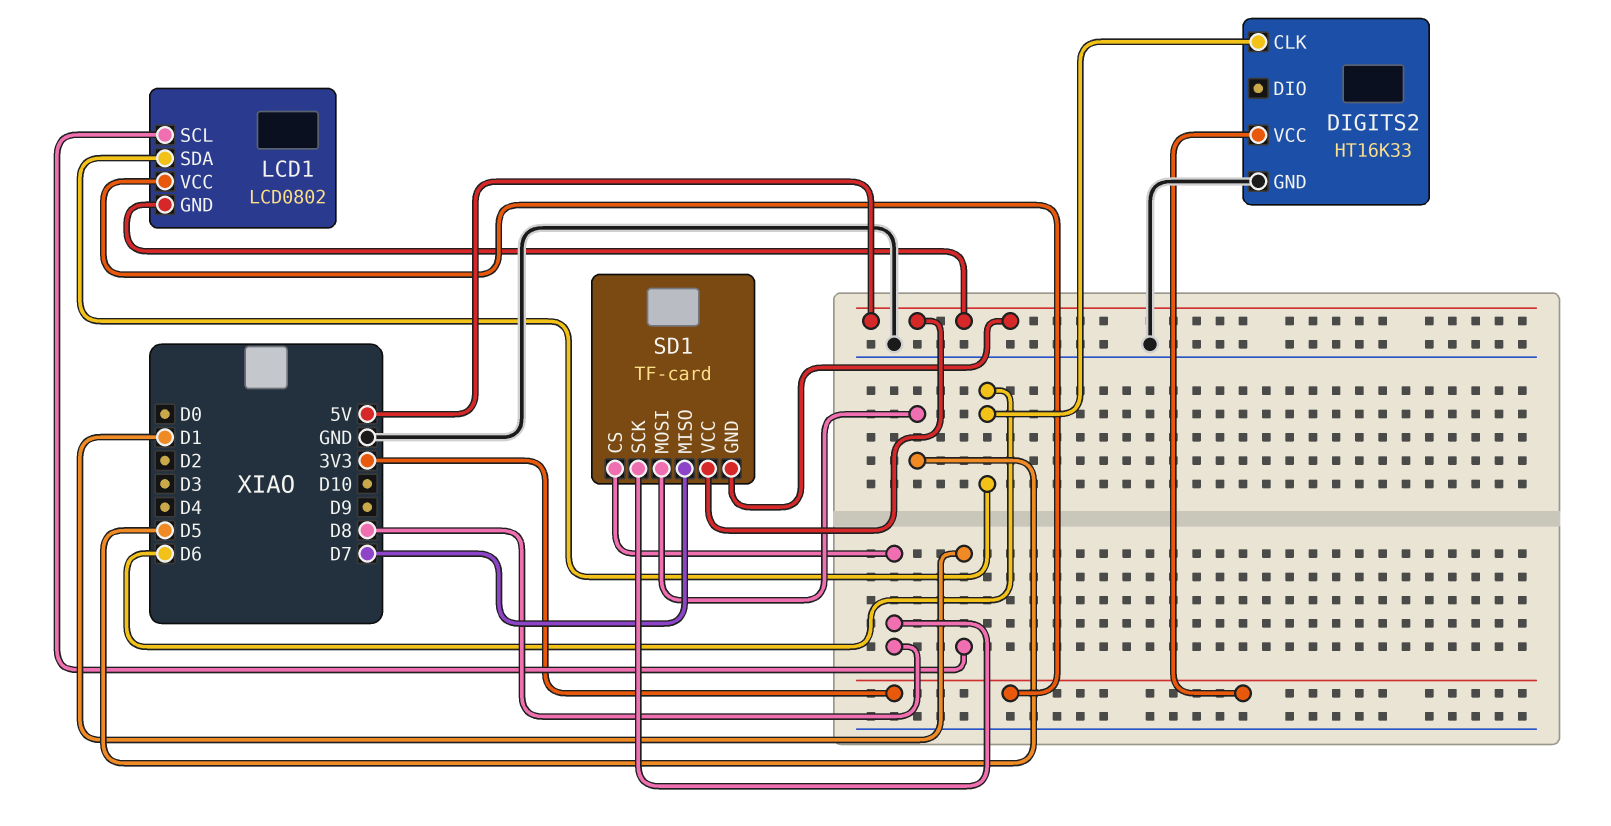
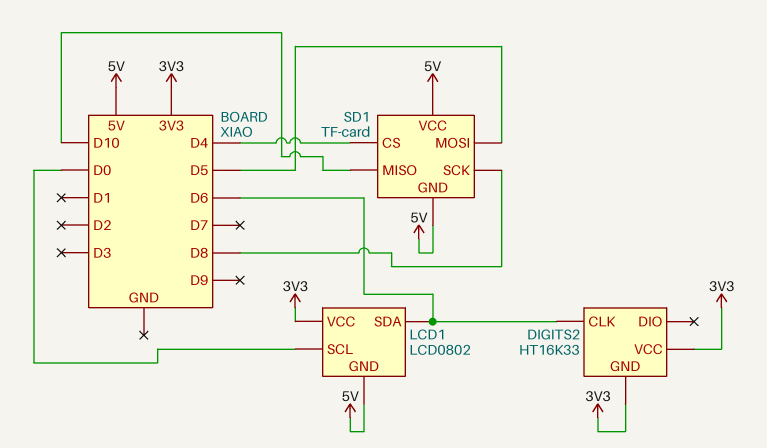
DIGITS2 pin GND: GND -> 3V3
LCD1 pin SCL: D1 -> D0
SD1 pin CS: D8 -> D4
SD1 pin MISO: D7 -> D10

